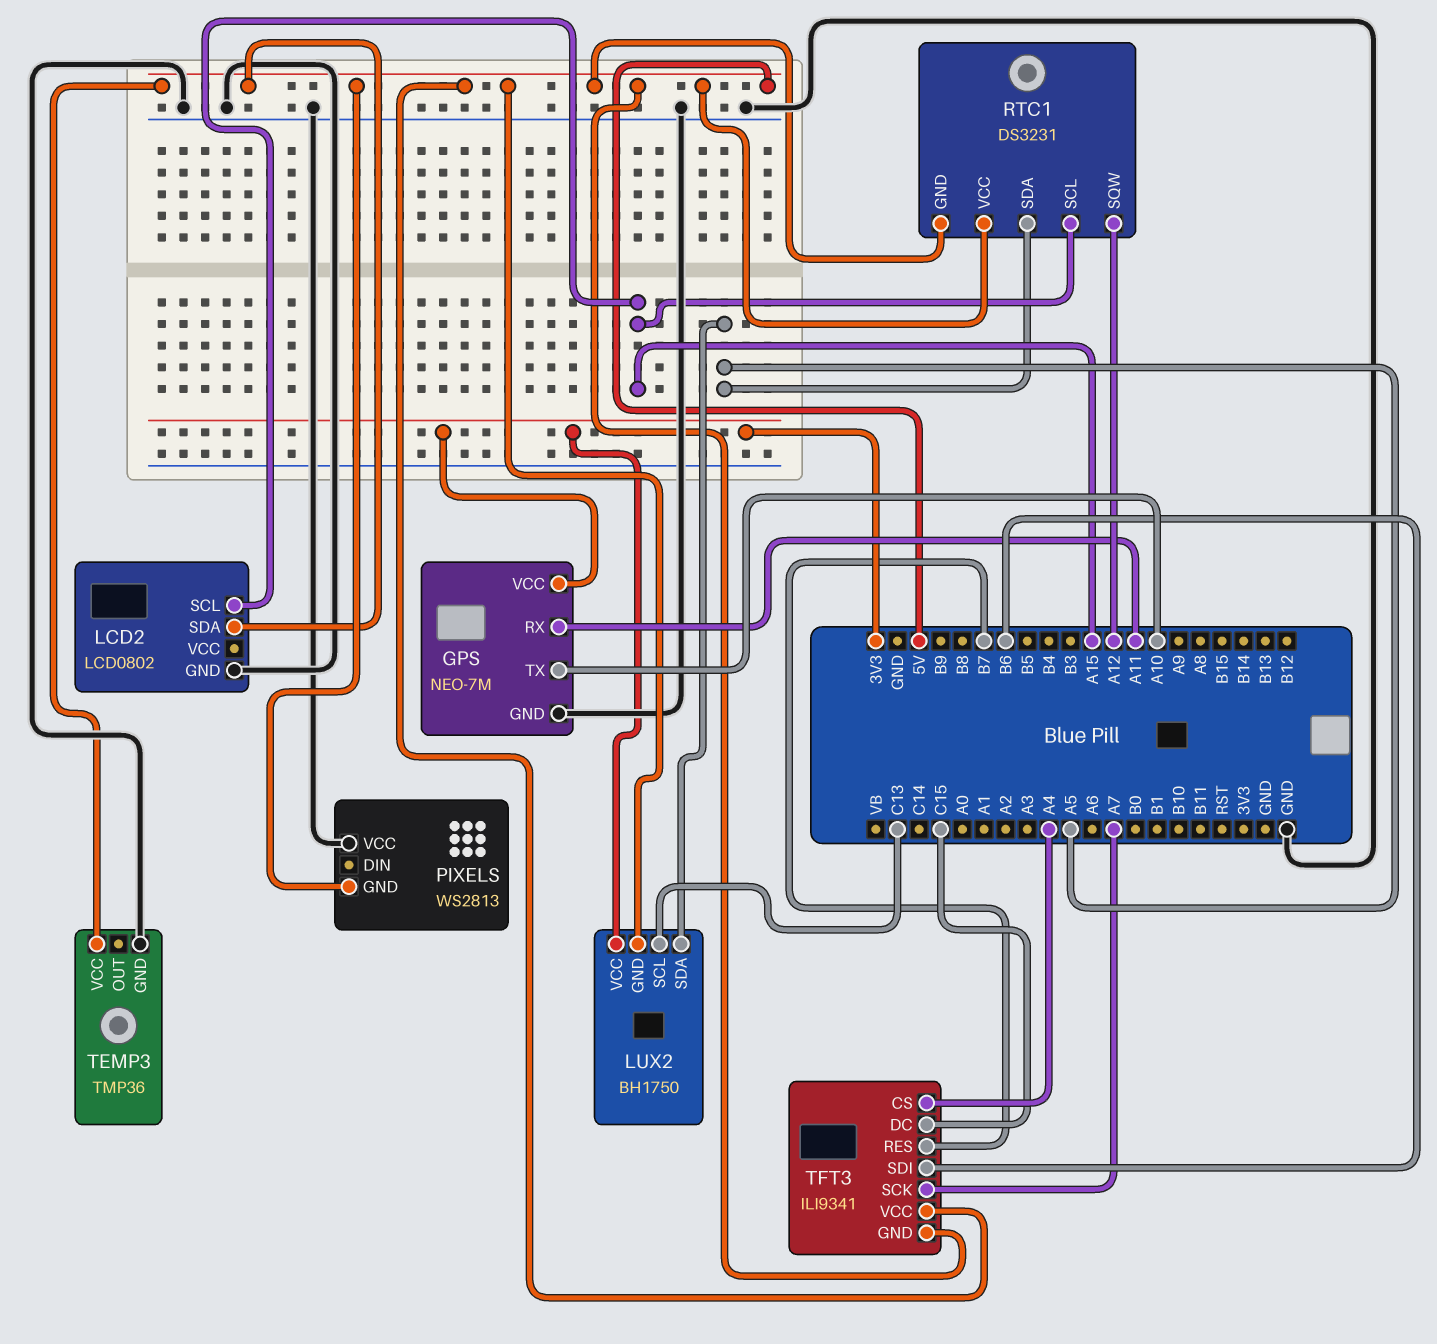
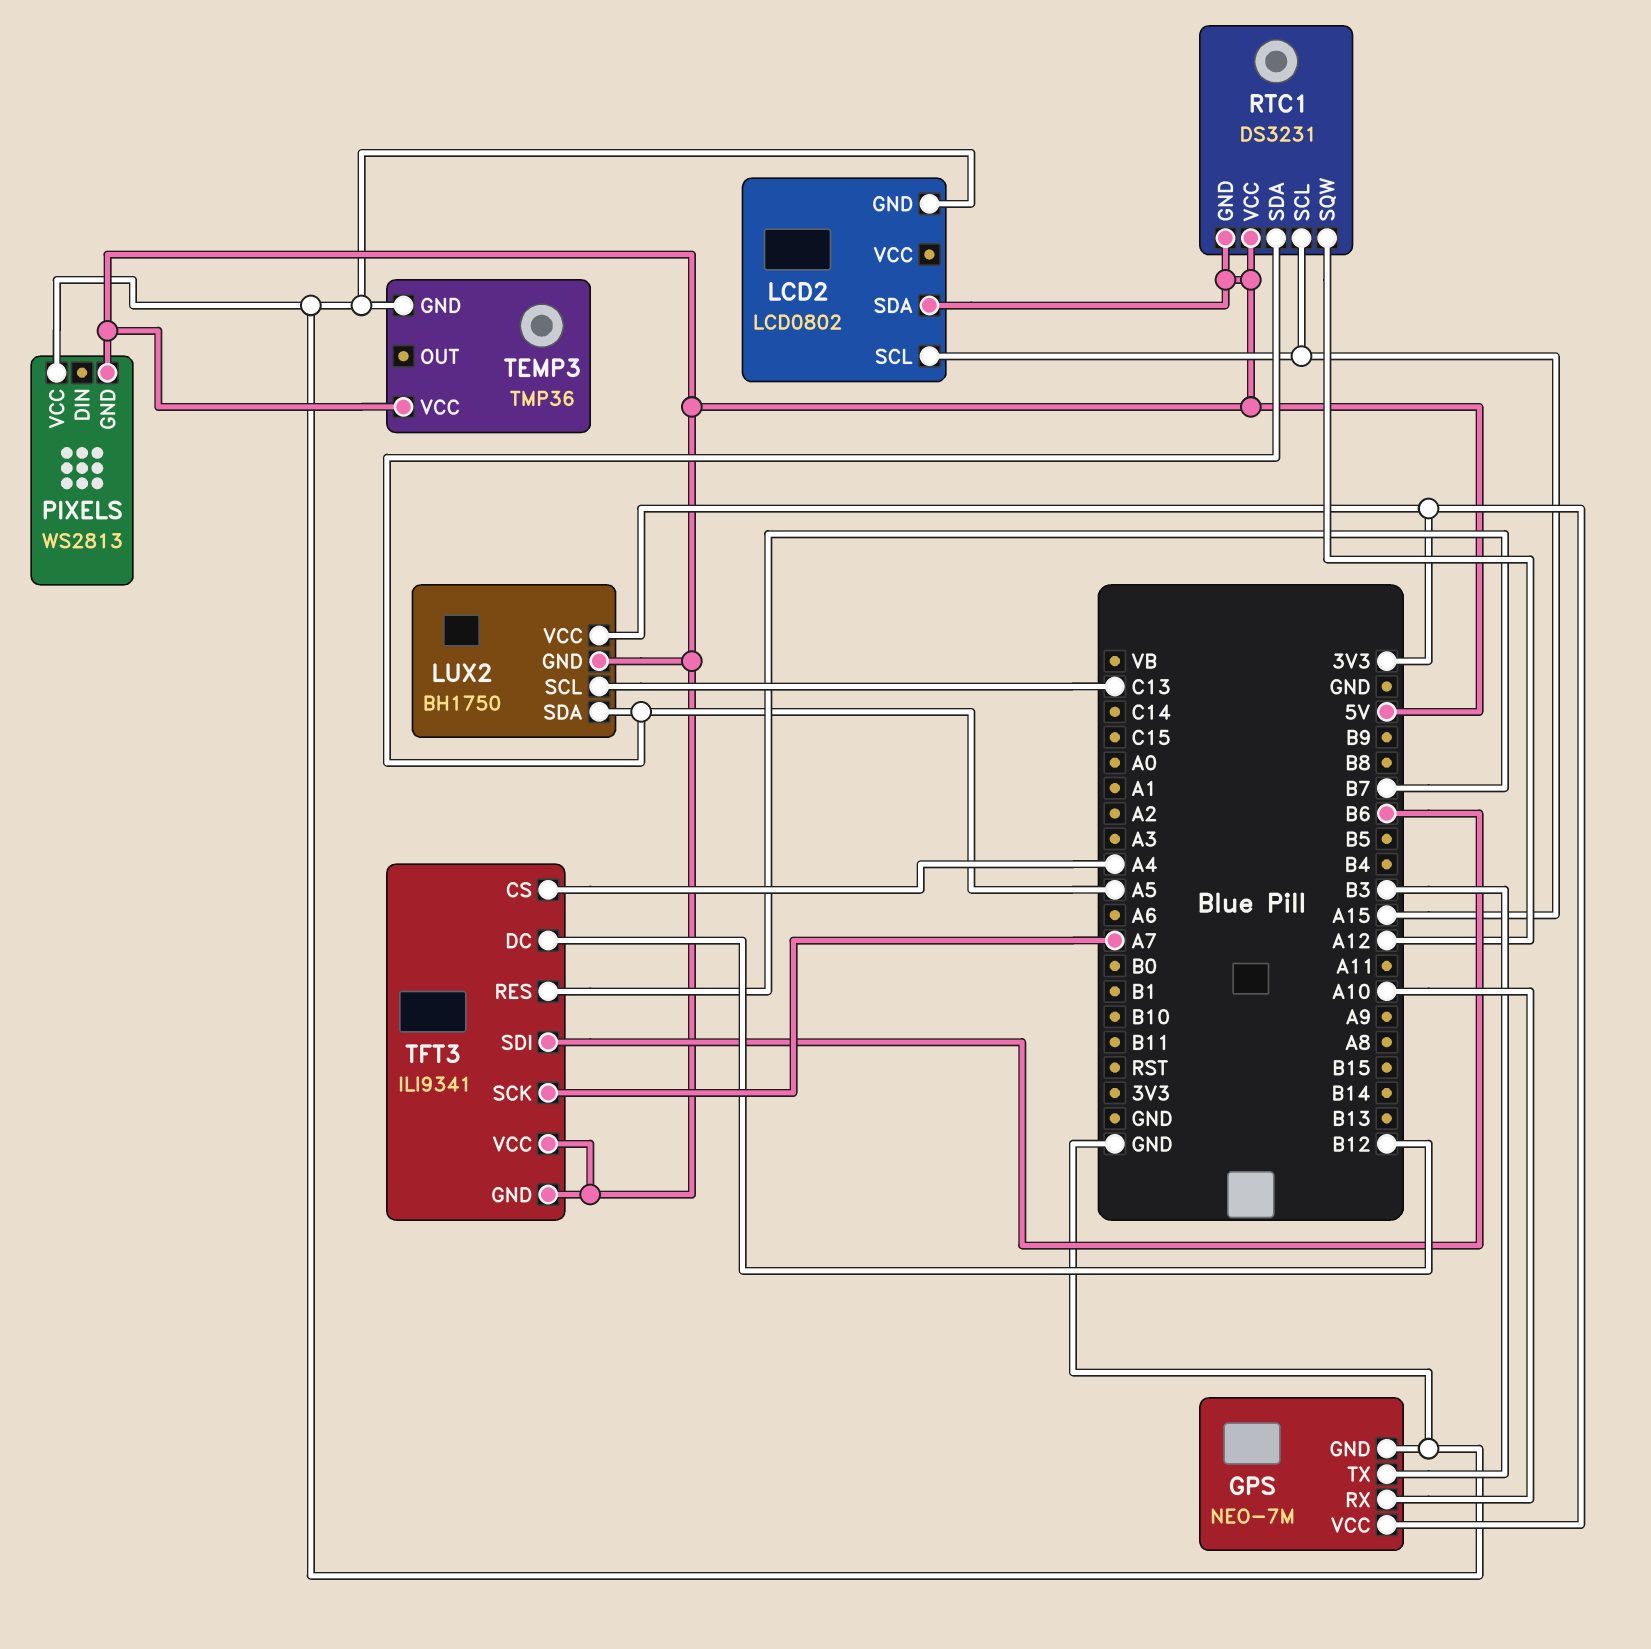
GPS pin RX: A11 -> A10
GPS pin TX: A10 -> B3
TFT3 pin DC: C15 -> B12

